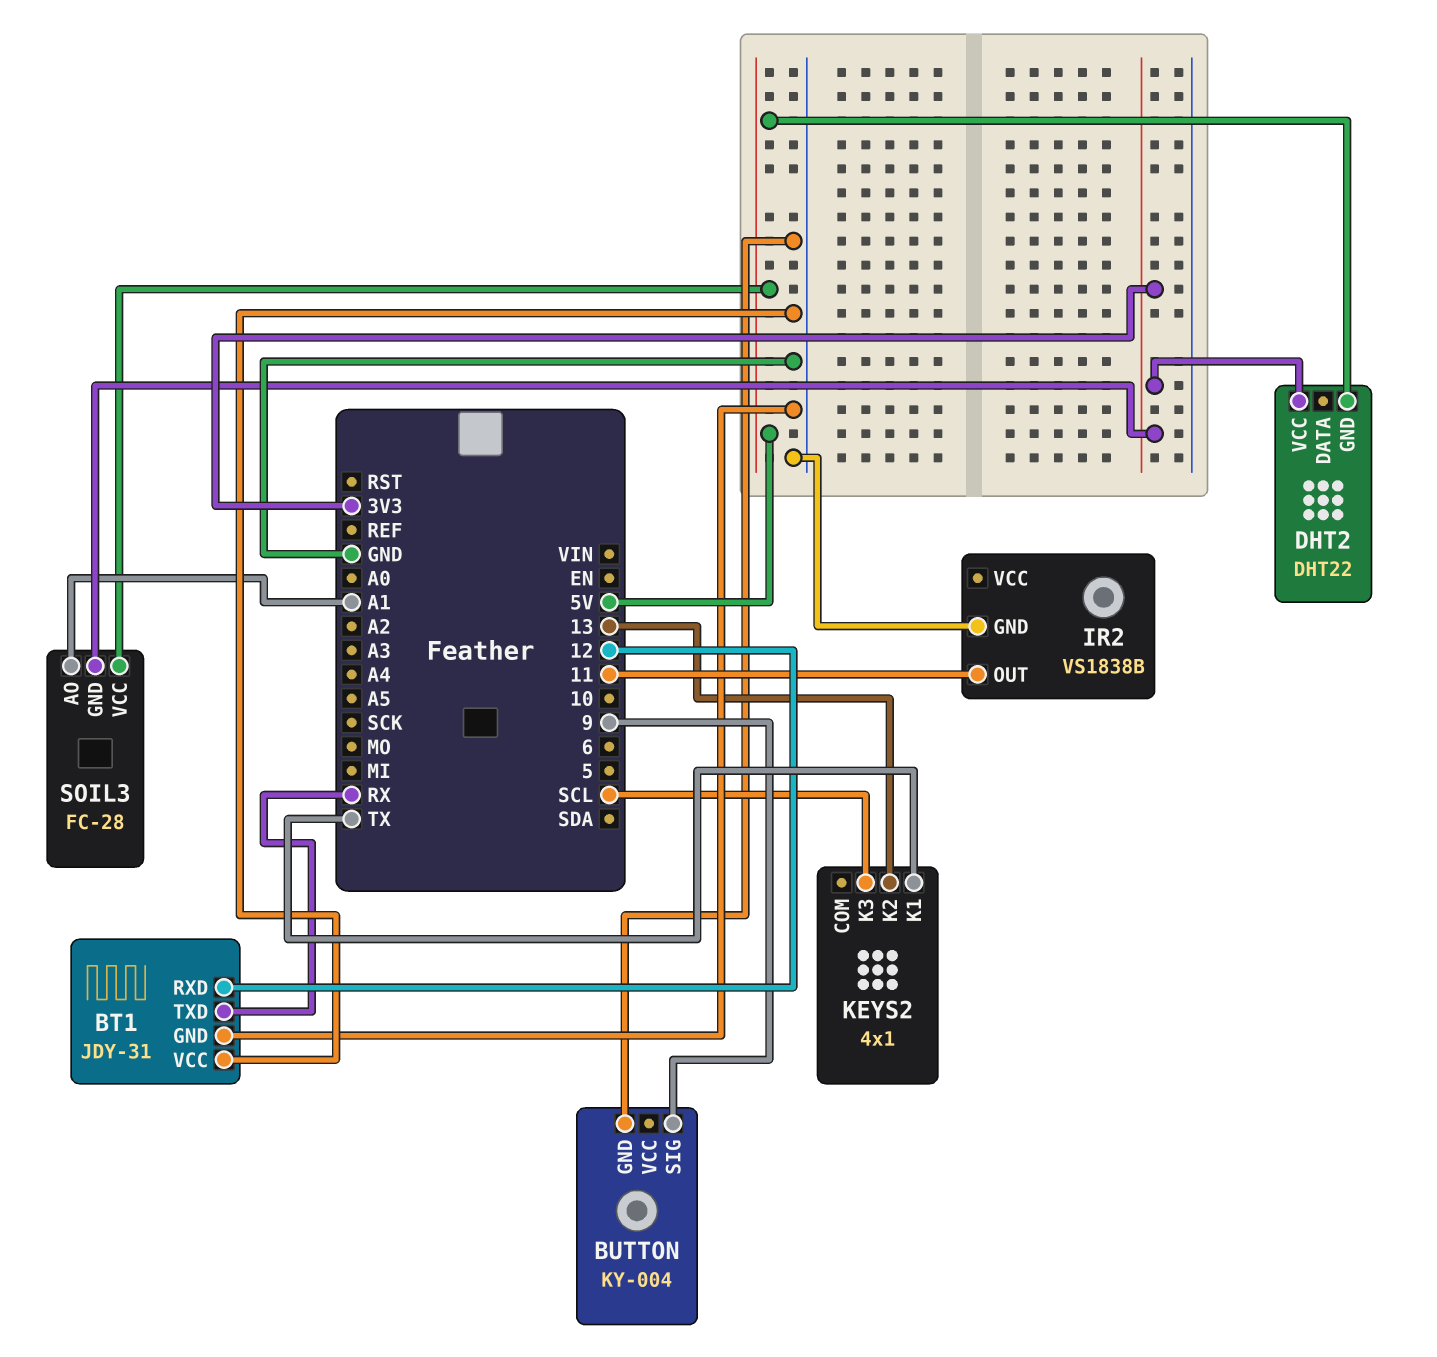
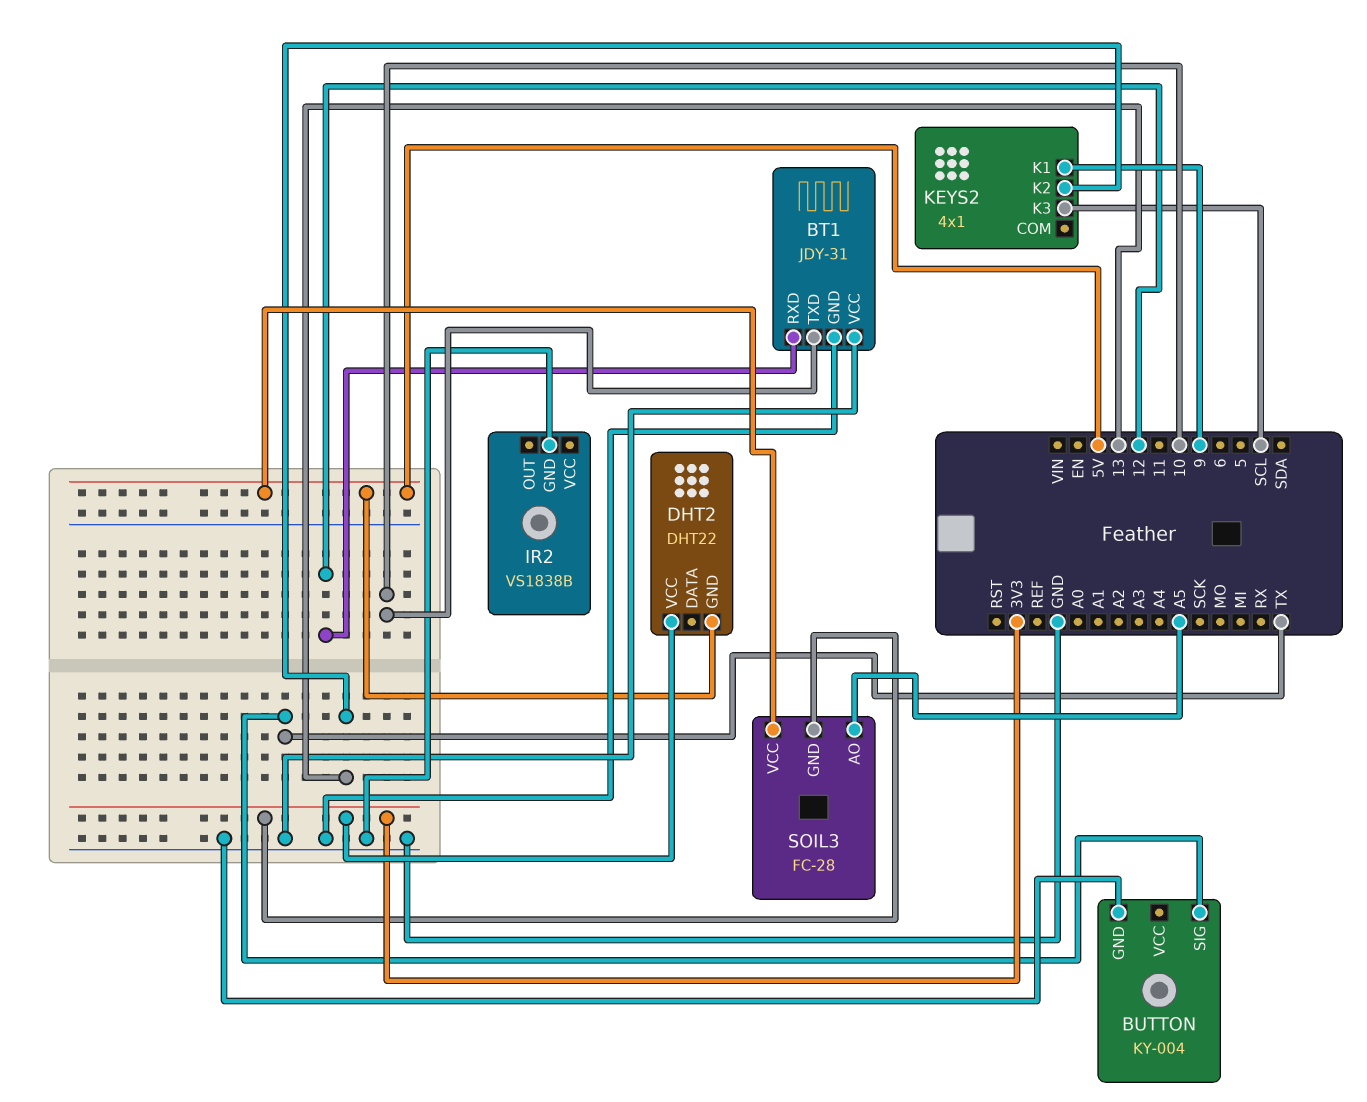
BT1 pin TXD: RX -> 10
BUTTON pin SIG: 9 -> TX
IR2 pin OUT: 11 -> none
KEYS2 pin K1: TX -> 9
SOIL3 pin AO: A1 -> A5

